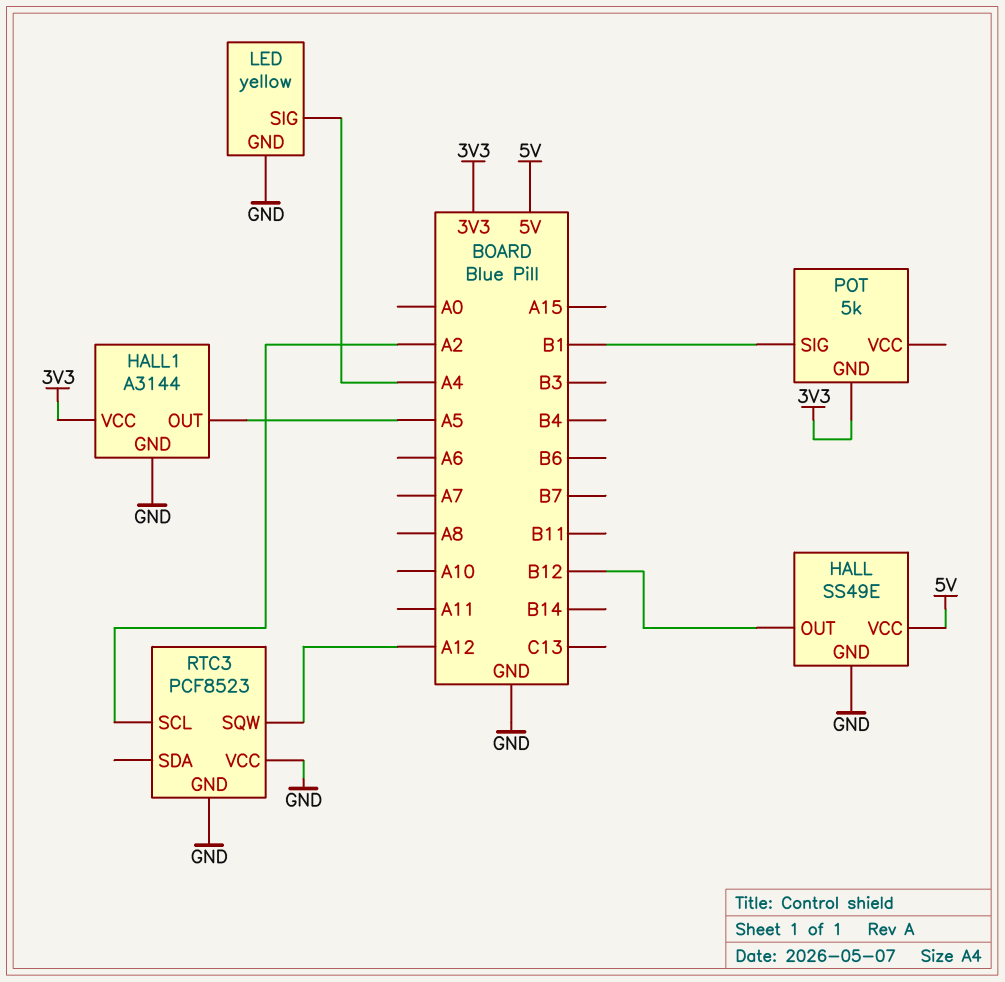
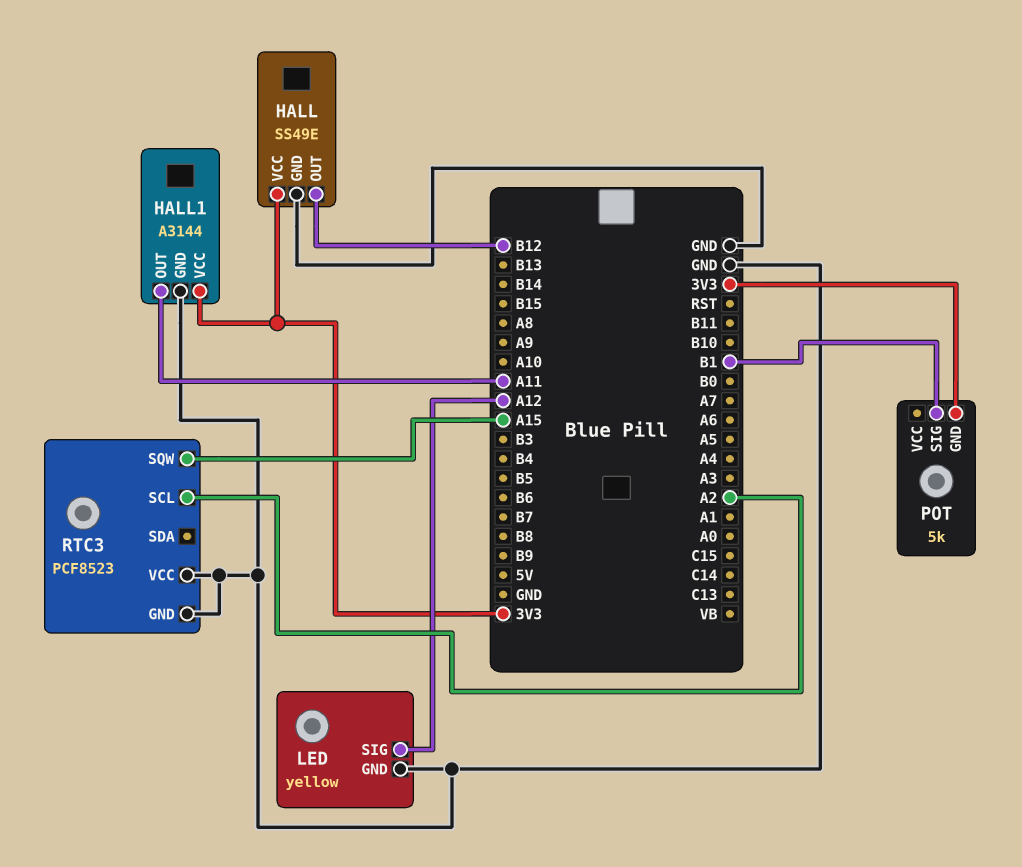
HALL pin VCC: 5V -> 3V3
HALL1 pin OUT: A5 -> A11
LED pin SIG: A4 -> A12
RTC3 pin SQW: A12 -> A15

